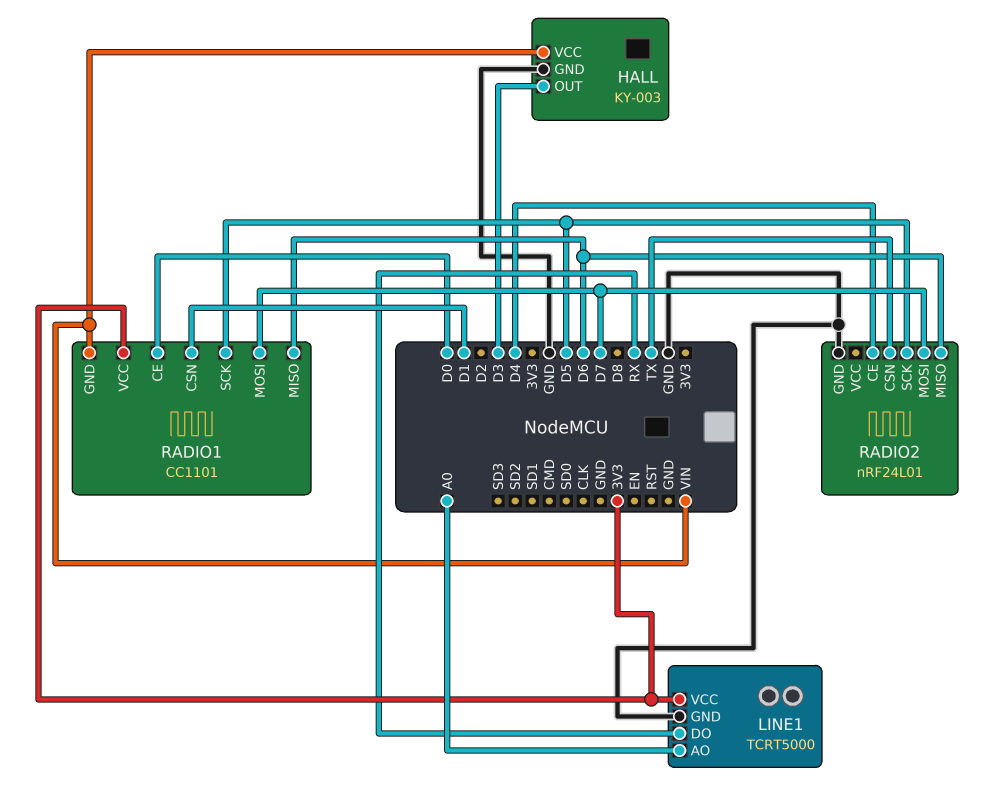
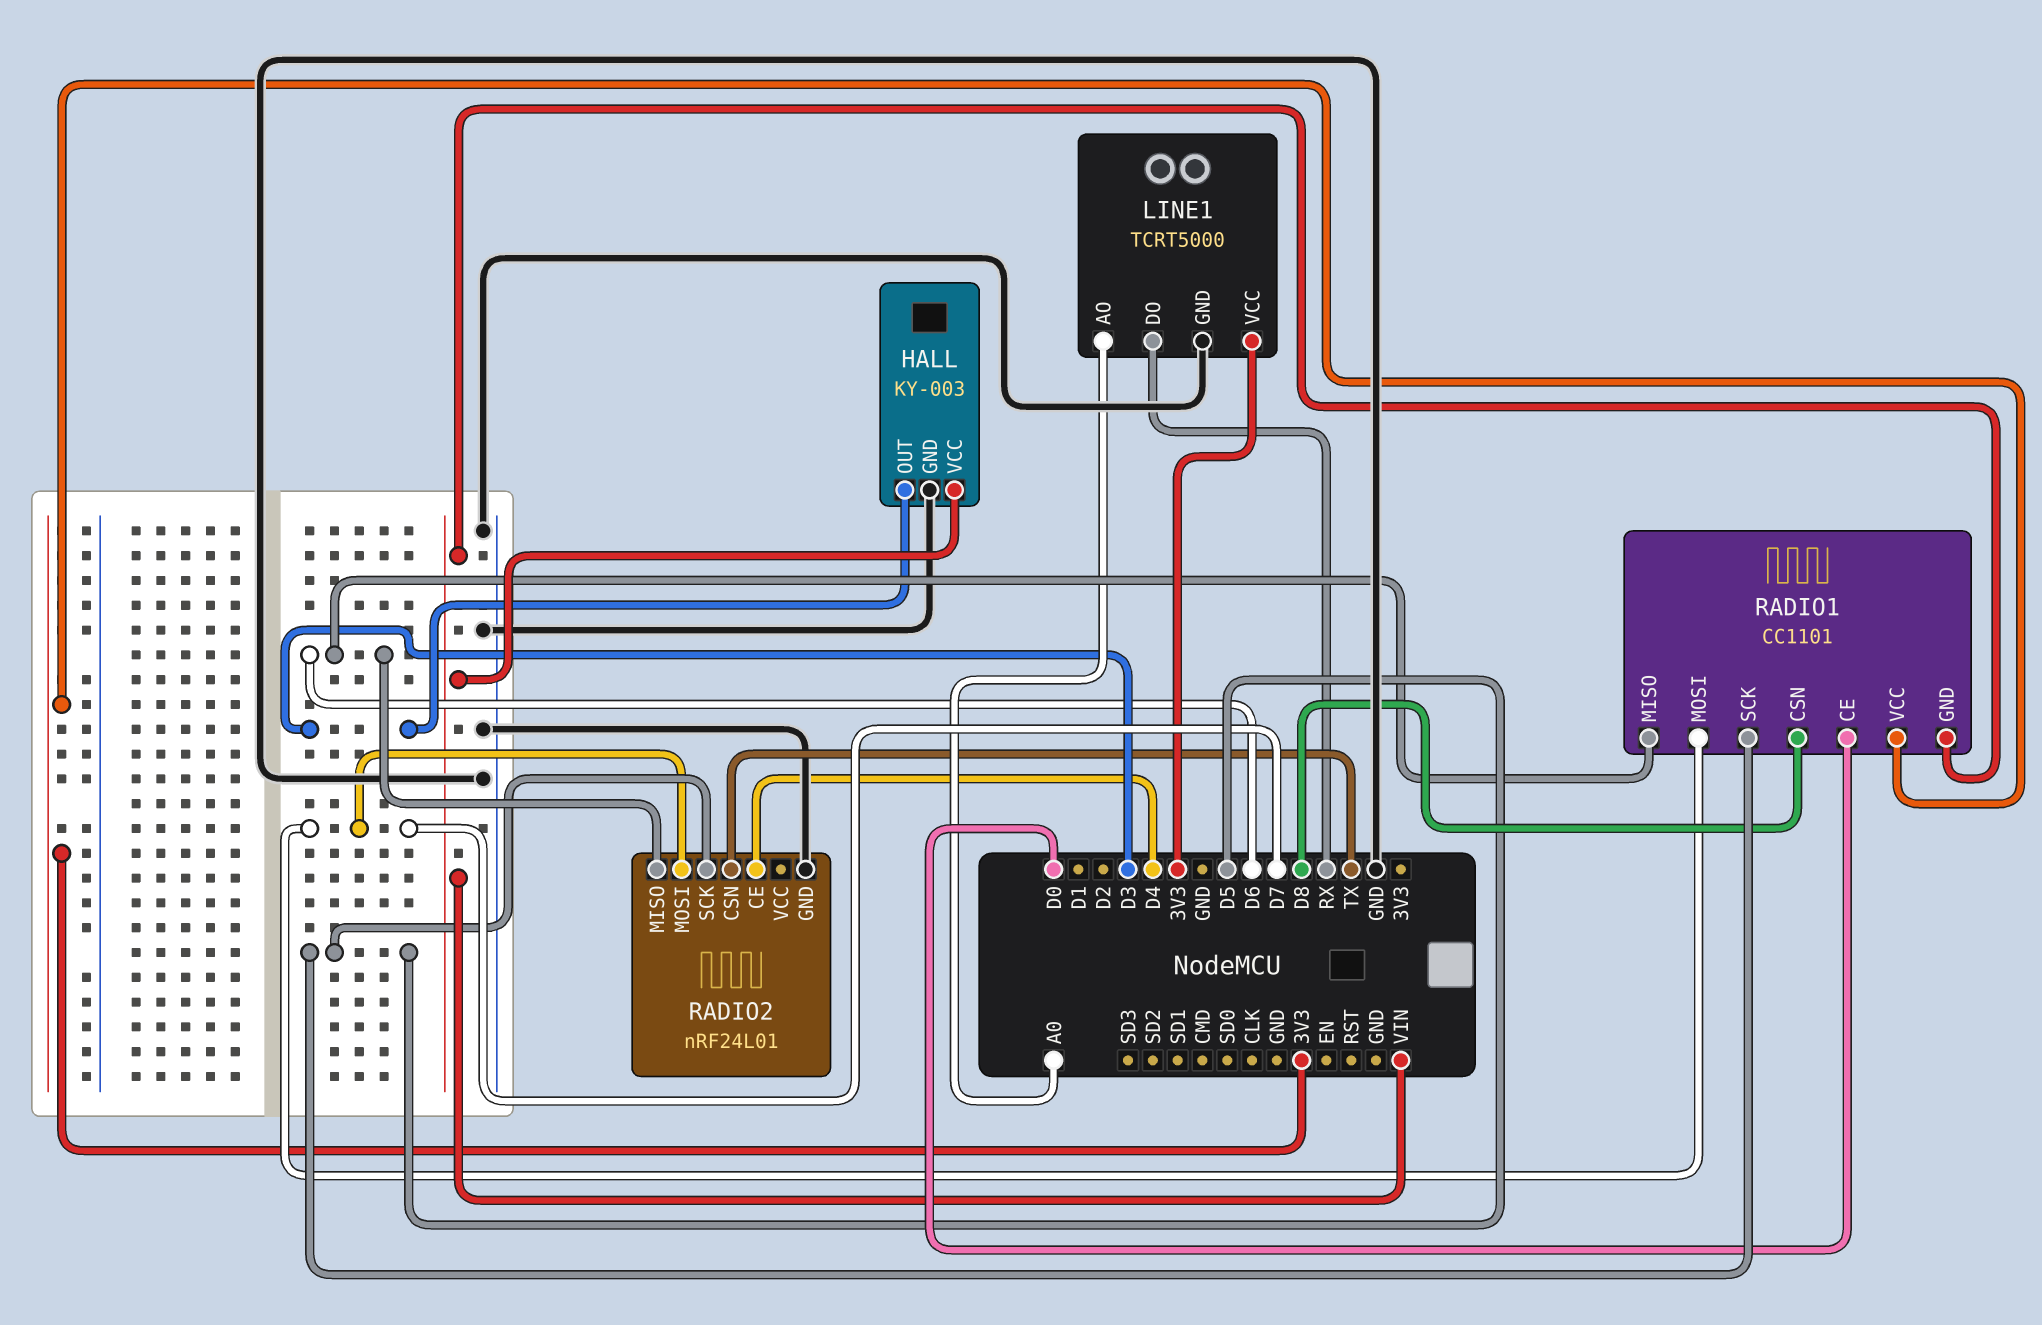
RADIO1 pin CSN: D1 -> D8

